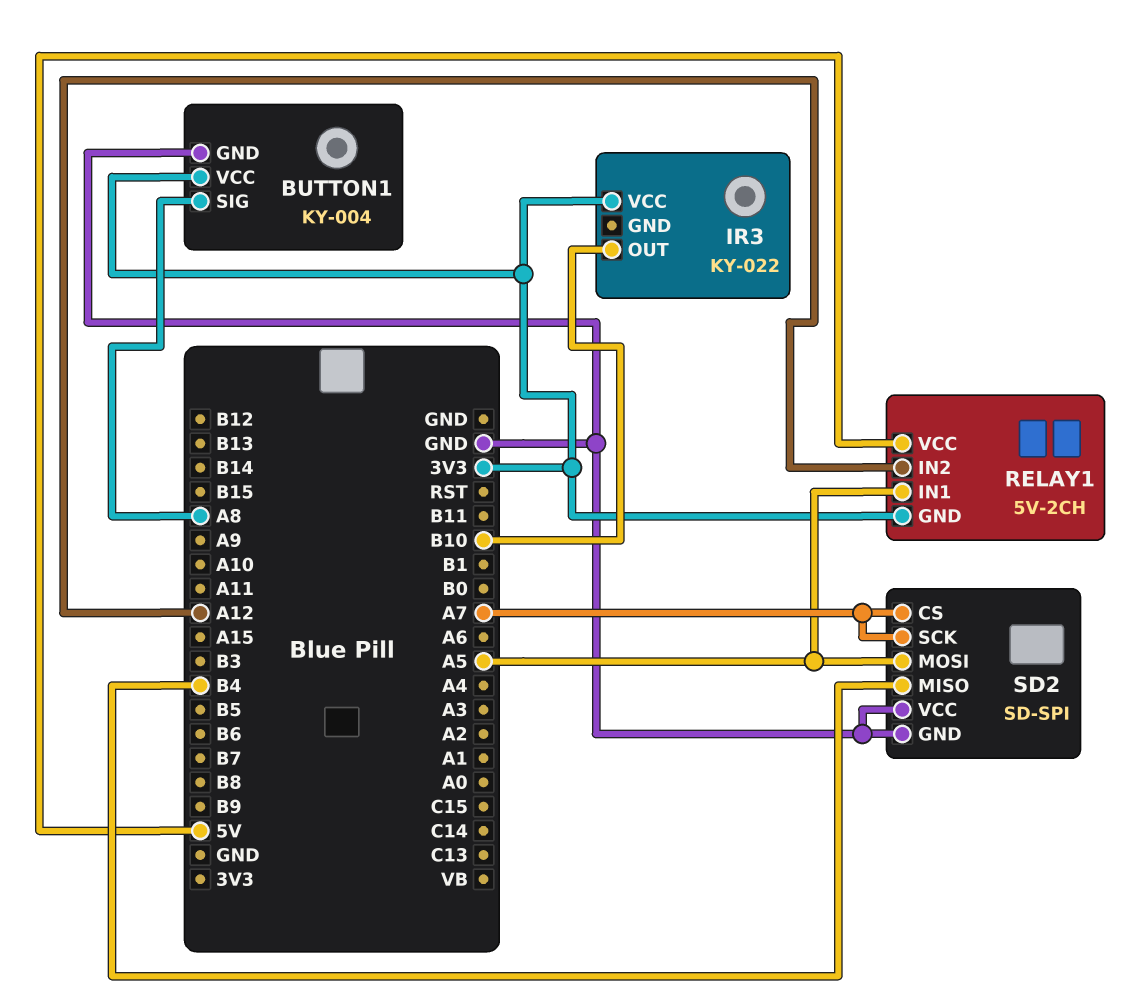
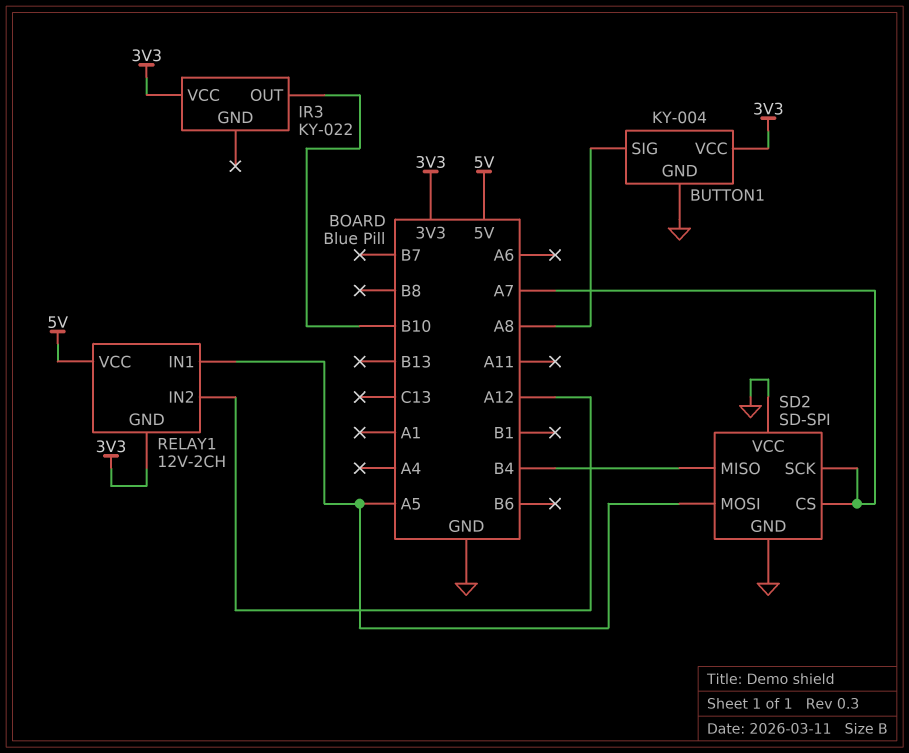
RELAY1: 5V-2CH -> 12V-2CH

